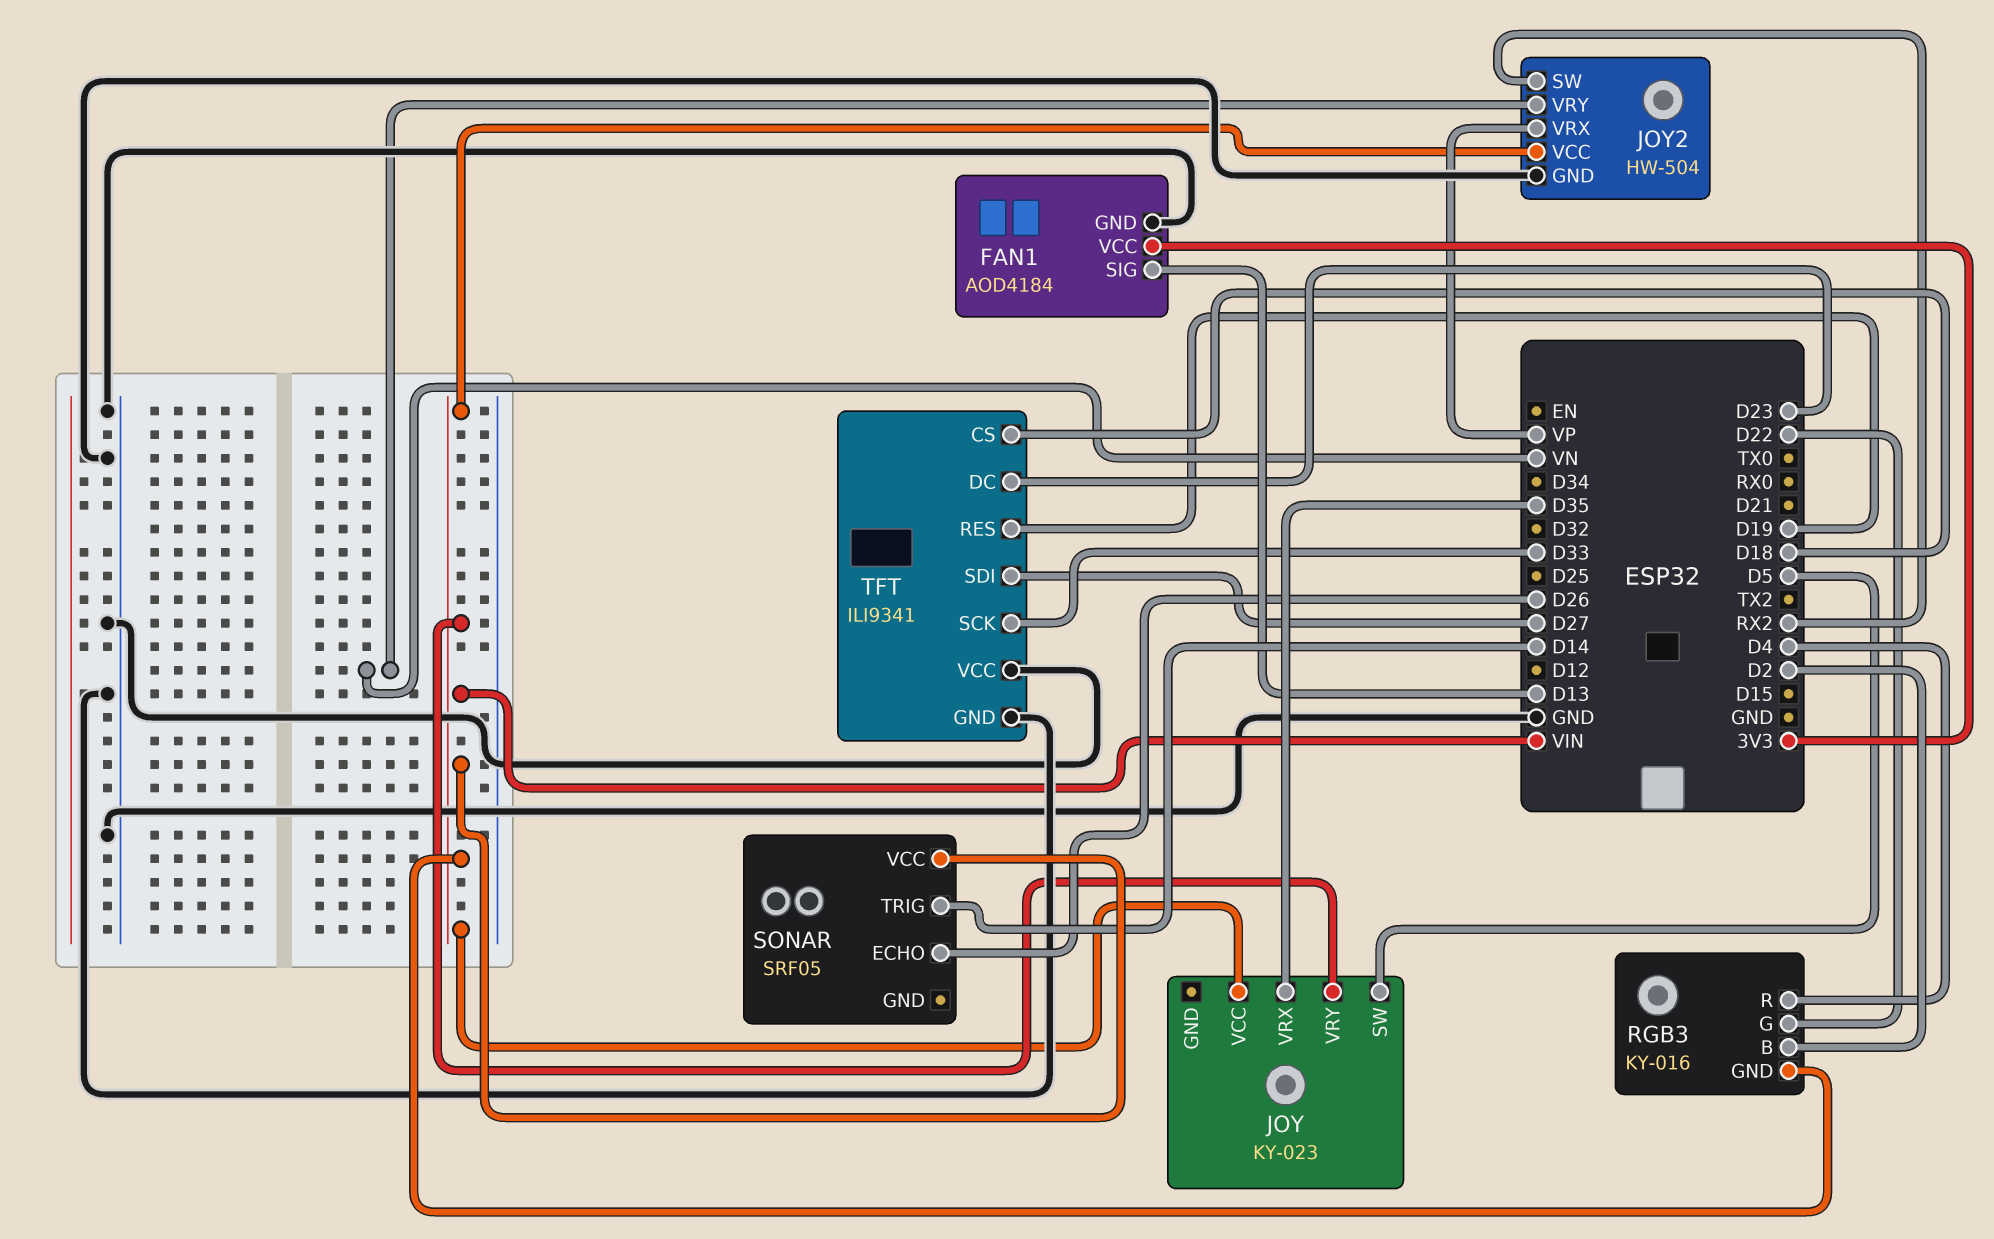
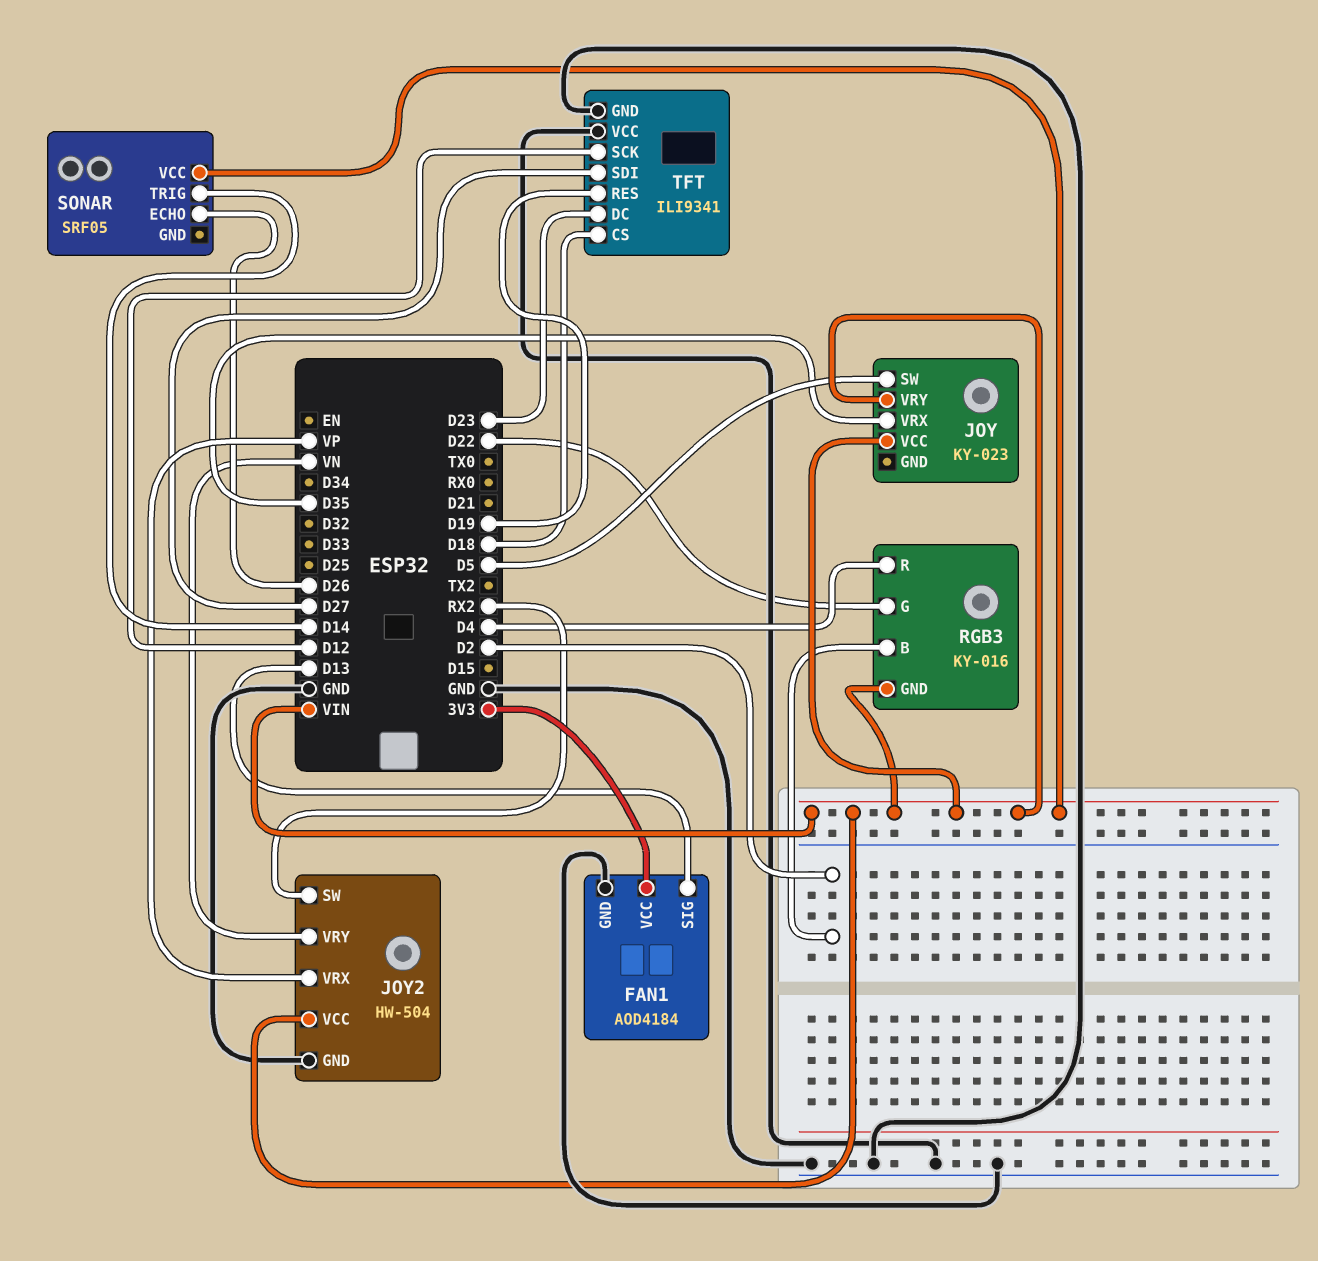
TFT pin SCK: D33 -> D12

